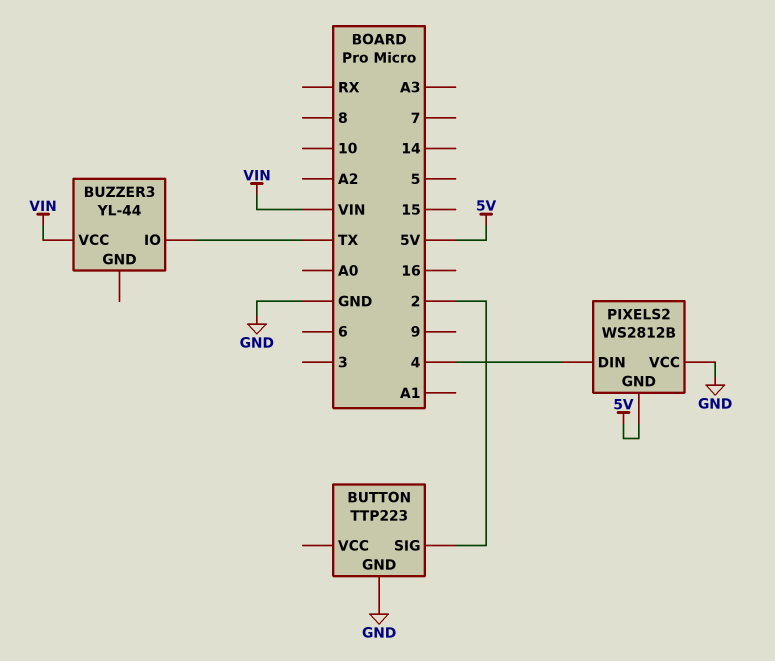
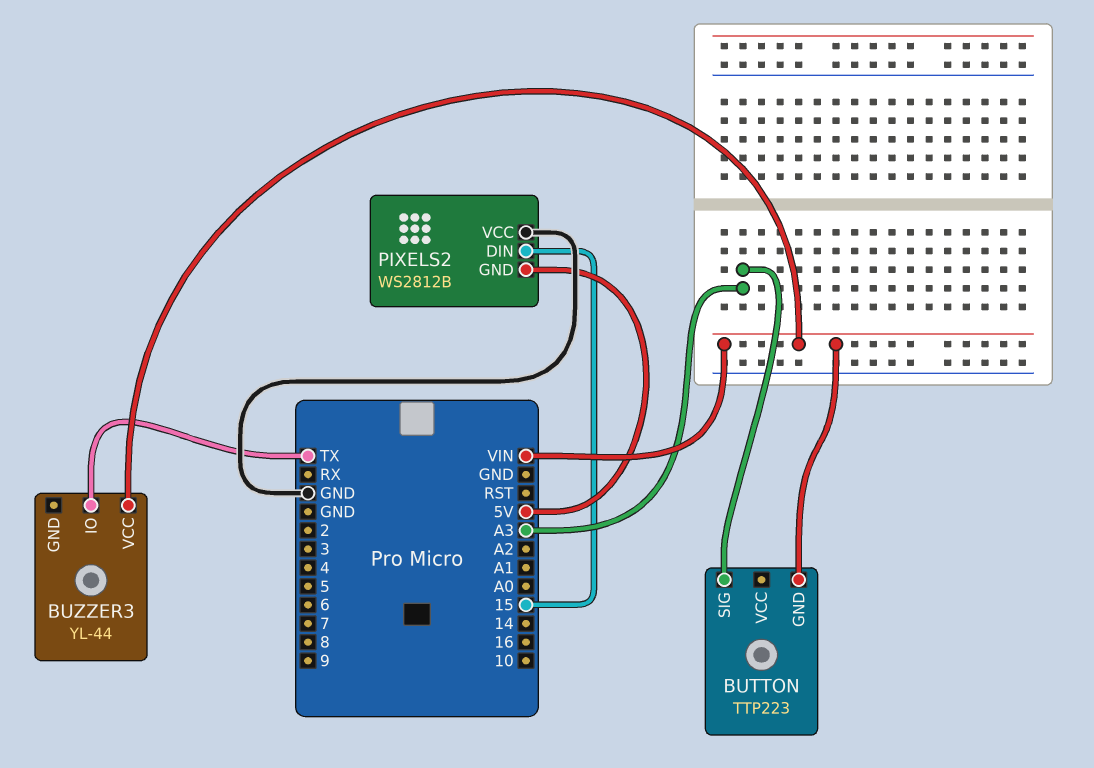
BUTTON pin GND: GND -> VIN
BUTTON pin SIG: 2 -> A3
PIXELS2 pin DIN: 4 -> 15

